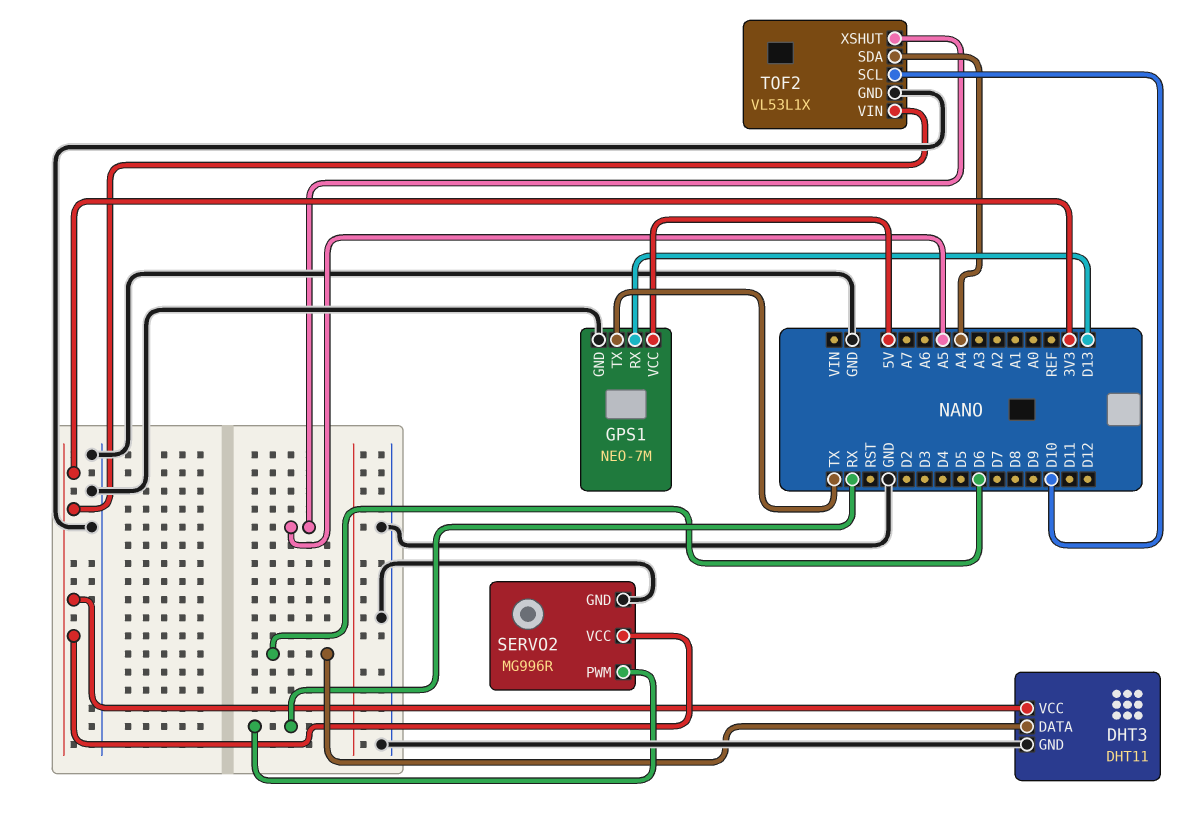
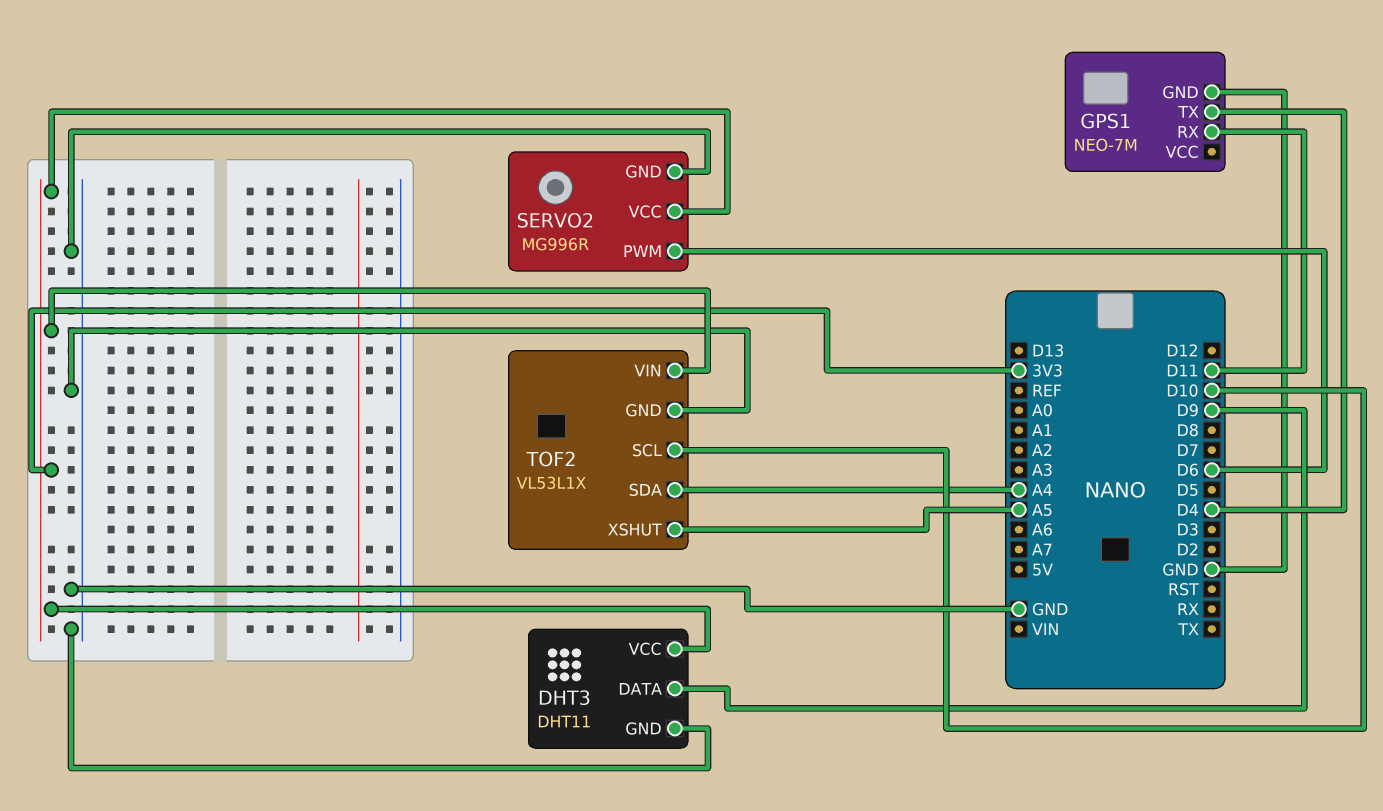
DHT3 pin DATA: D6 -> D9
GPS1 pin RX: D13 -> D11
GPS1 pin TX: TX -> D4
GPS1 pin VCC: 5V -> none
SERVO2 pin PWM: RX -> D6

